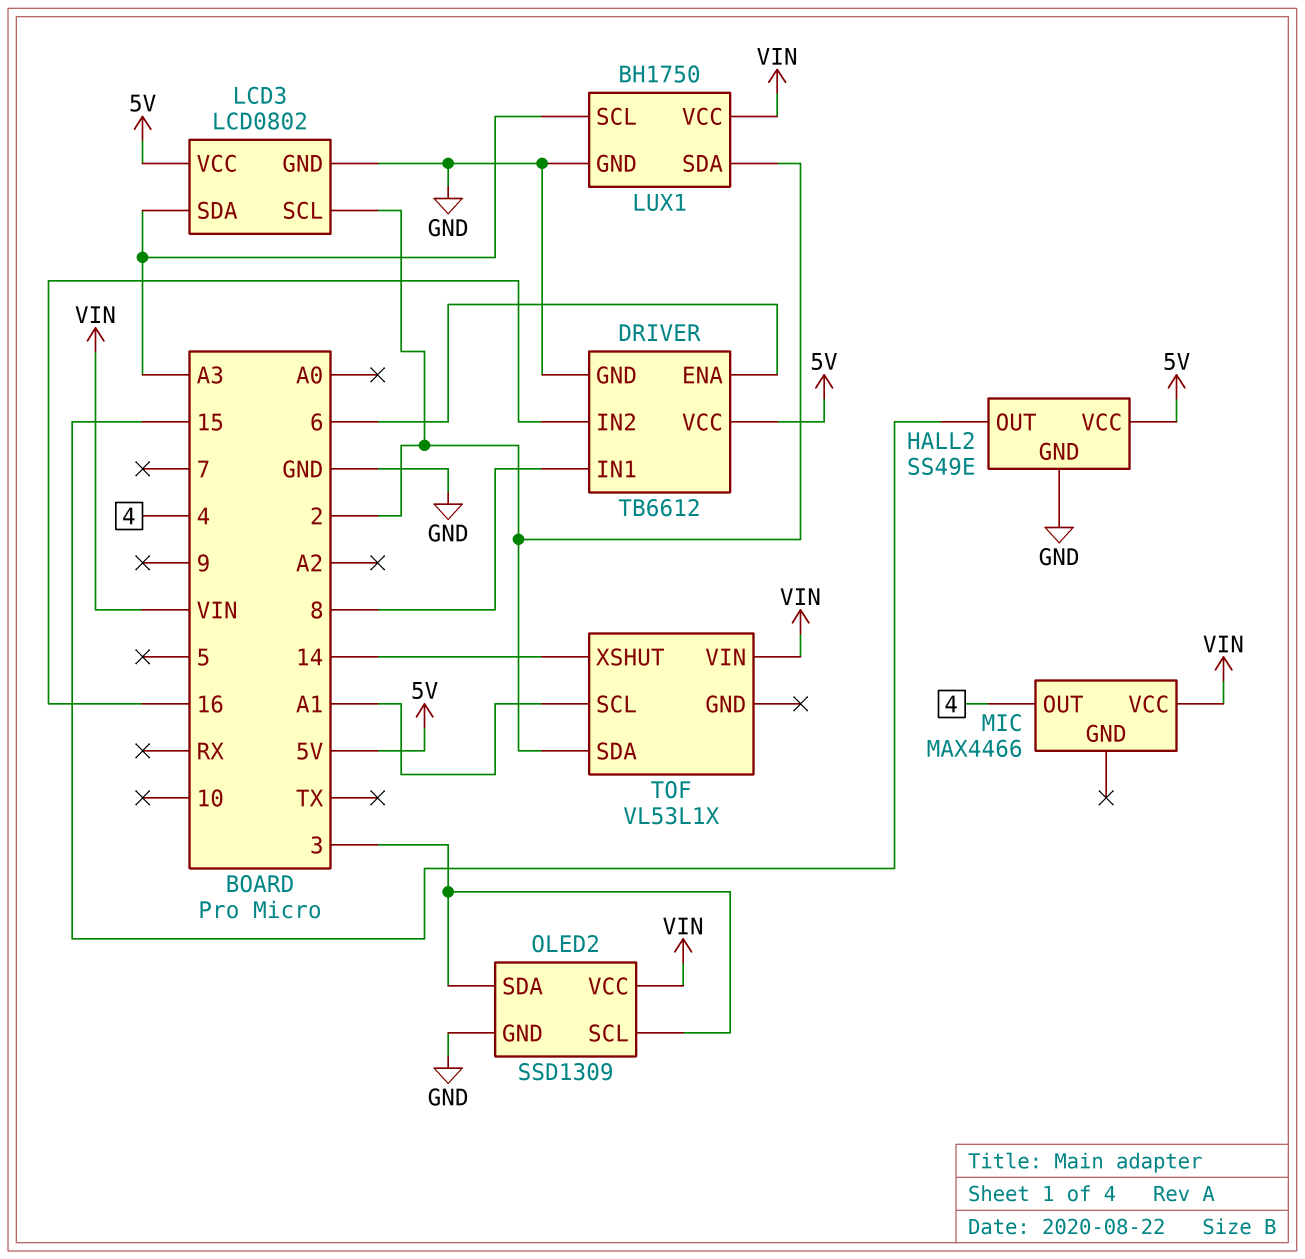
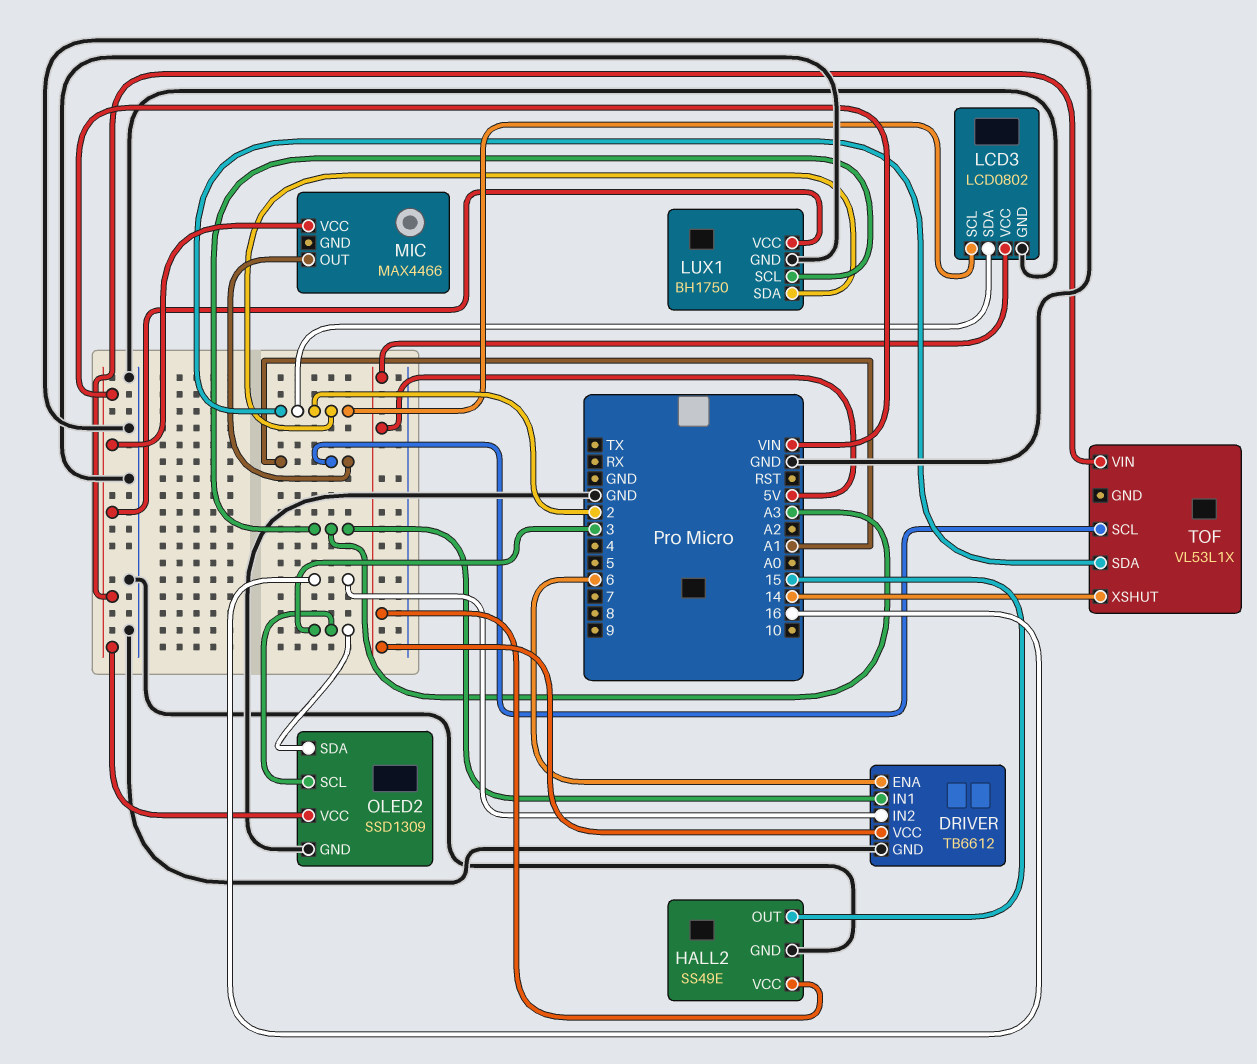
DRIVER pin IN1: 8 -> A3
LCD3 pin SDA: A3 -> 2
MIC pin OUT: 4 -> A1

